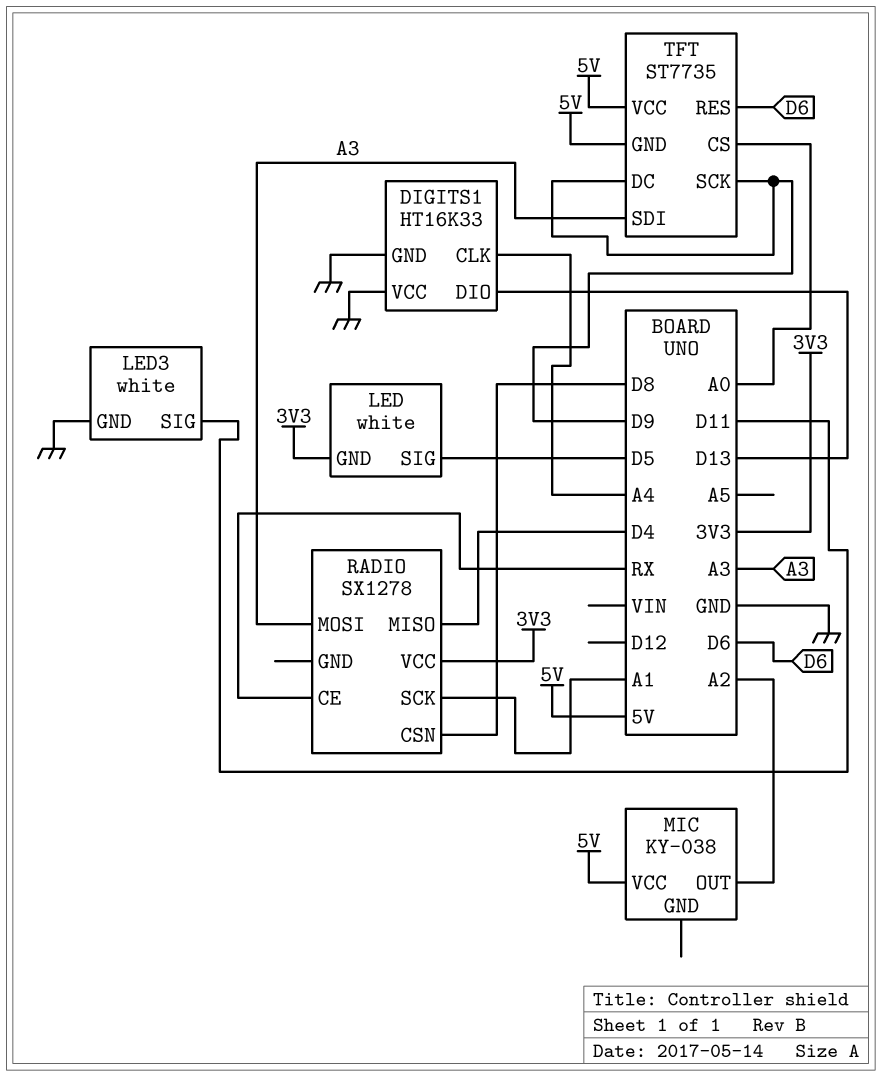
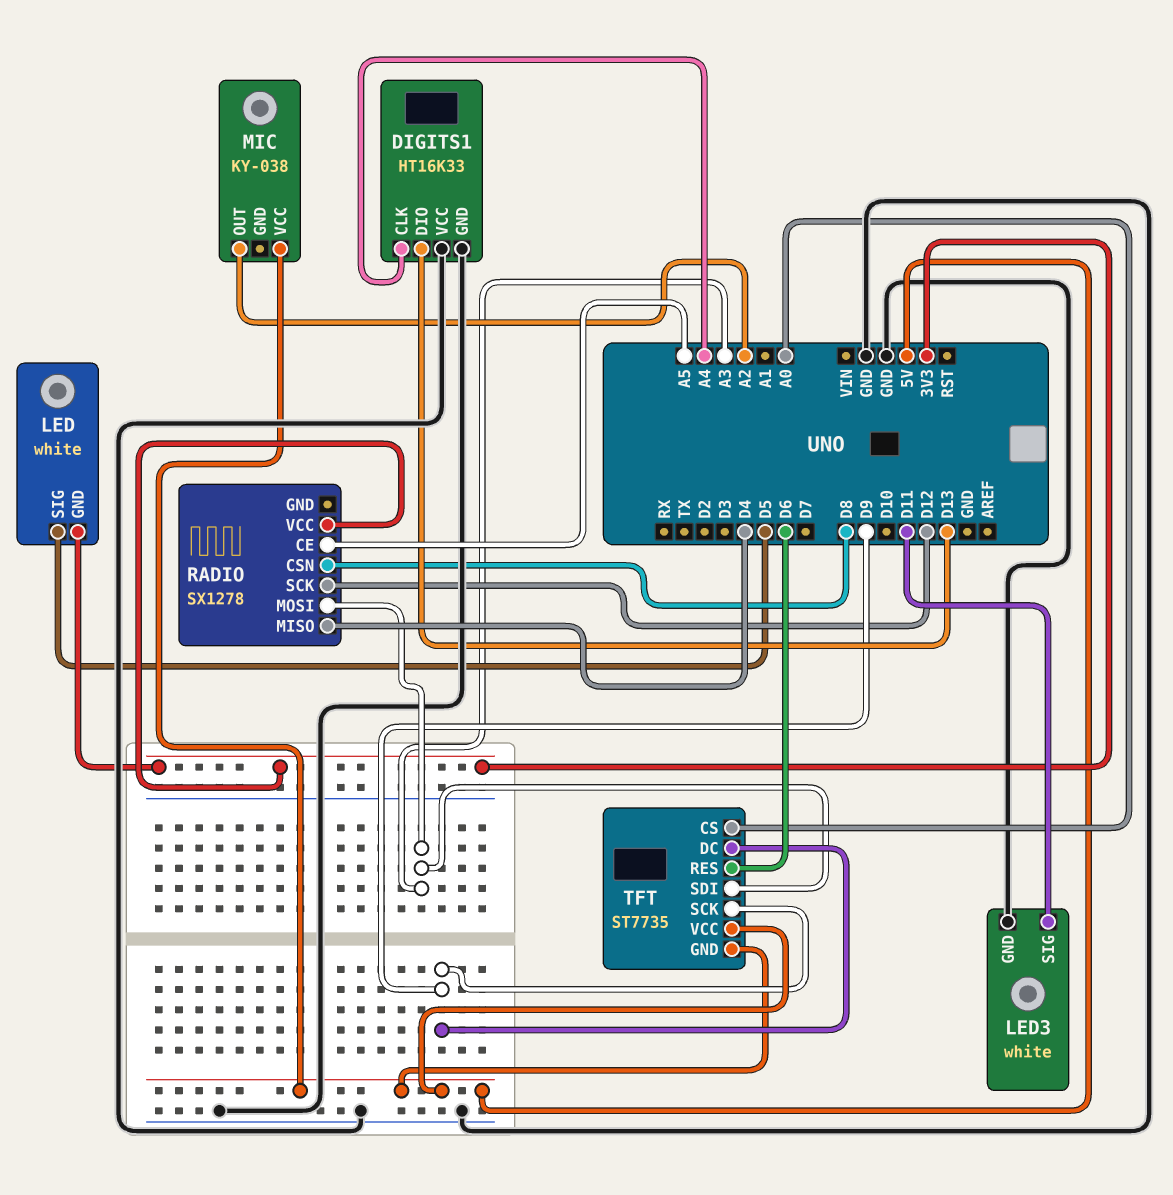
RADIO pin CE: RX -> A5
RADIO pin SCK: A1 -> D12

